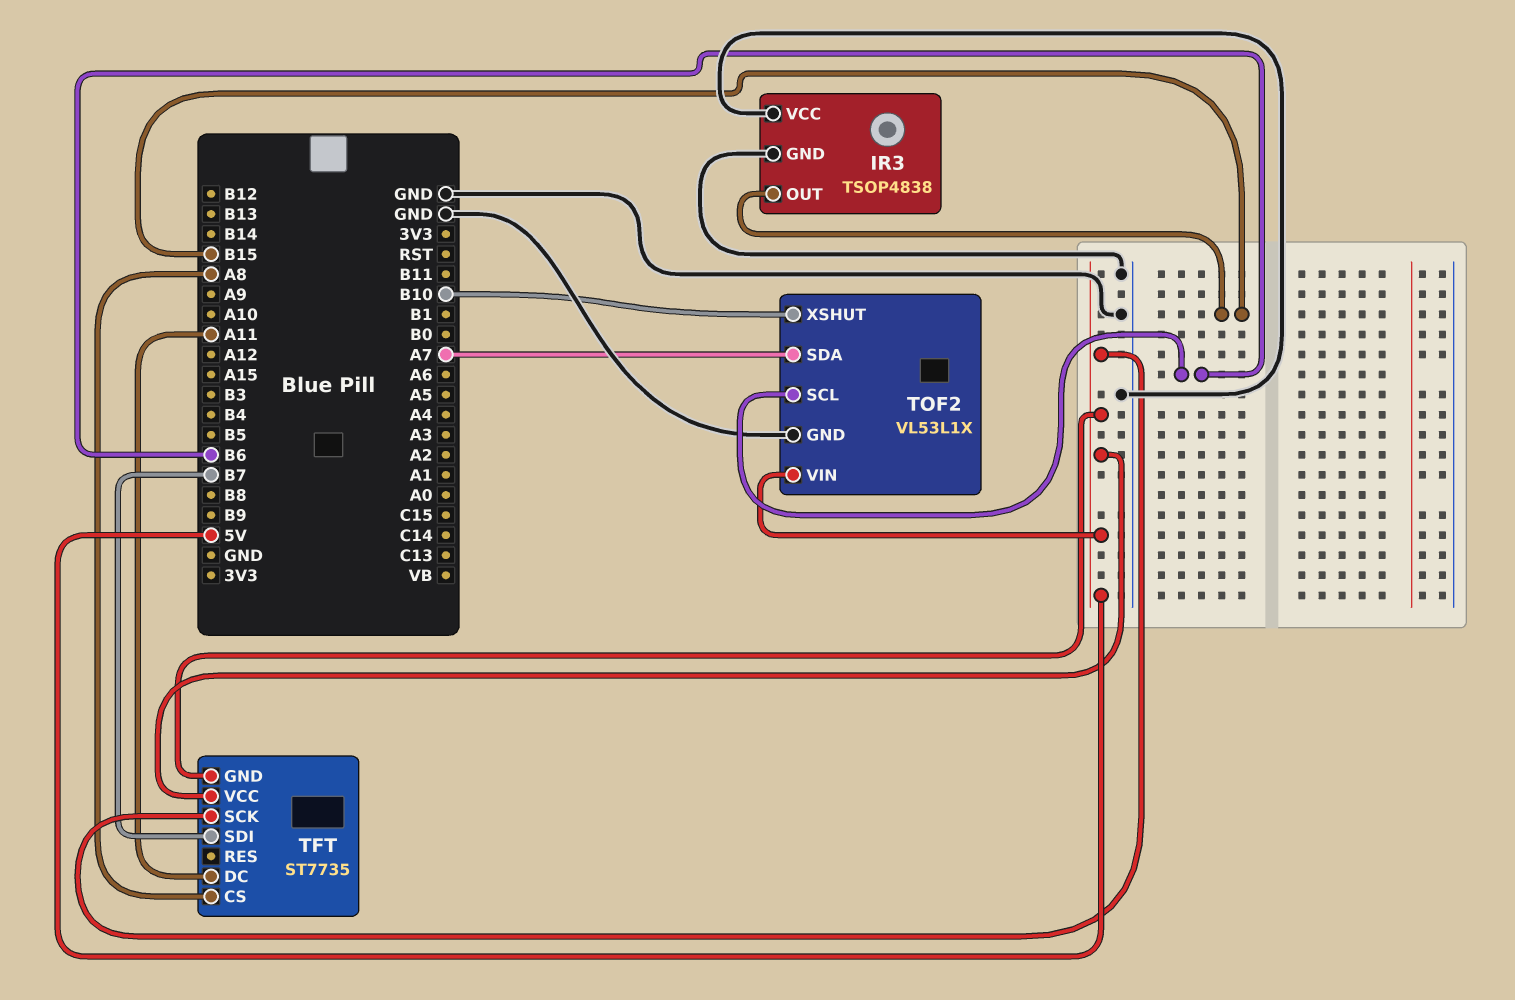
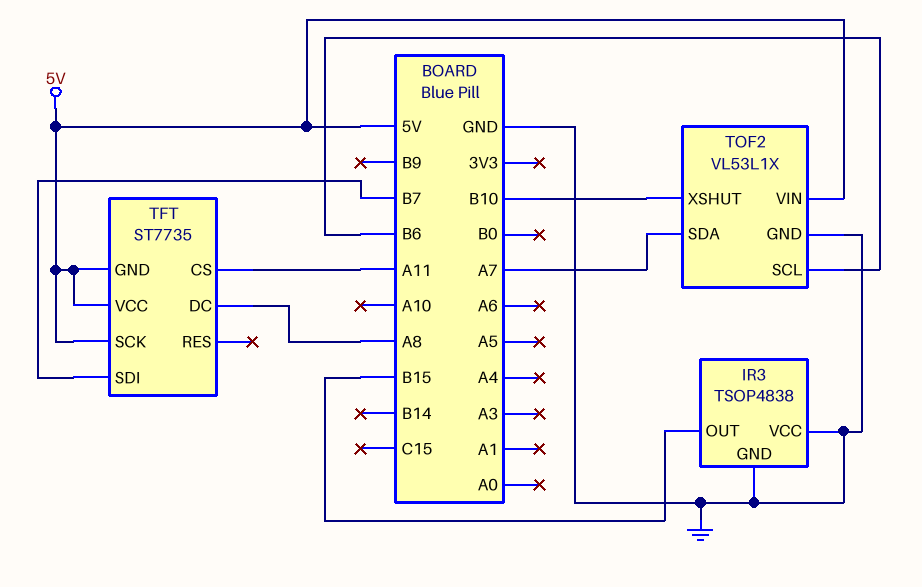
TFT pin CS: A8 -> A11
TFT pin DC: A11 -> A8

